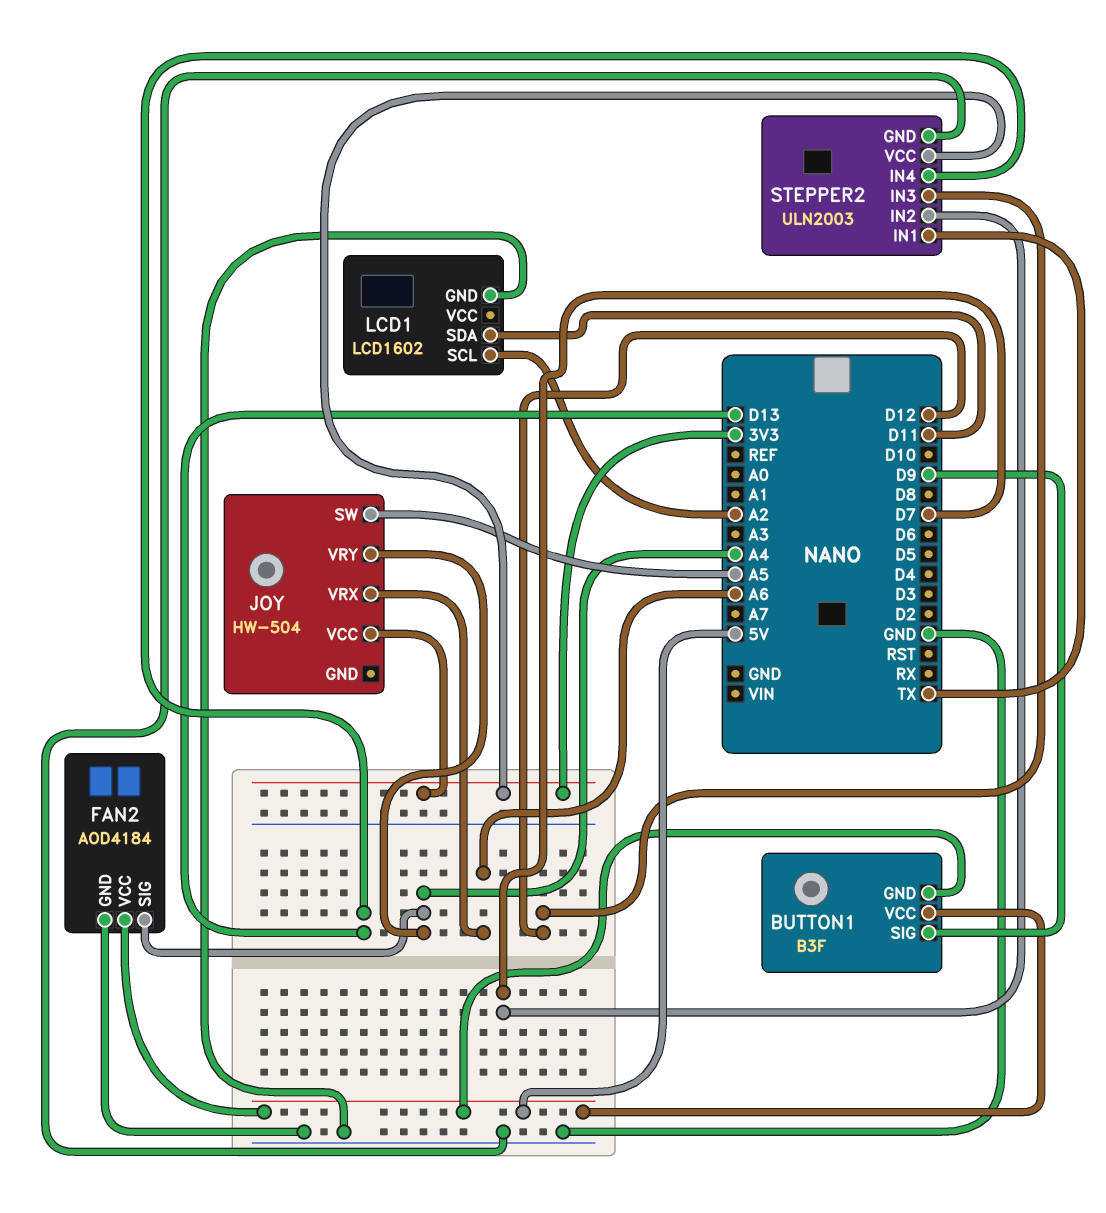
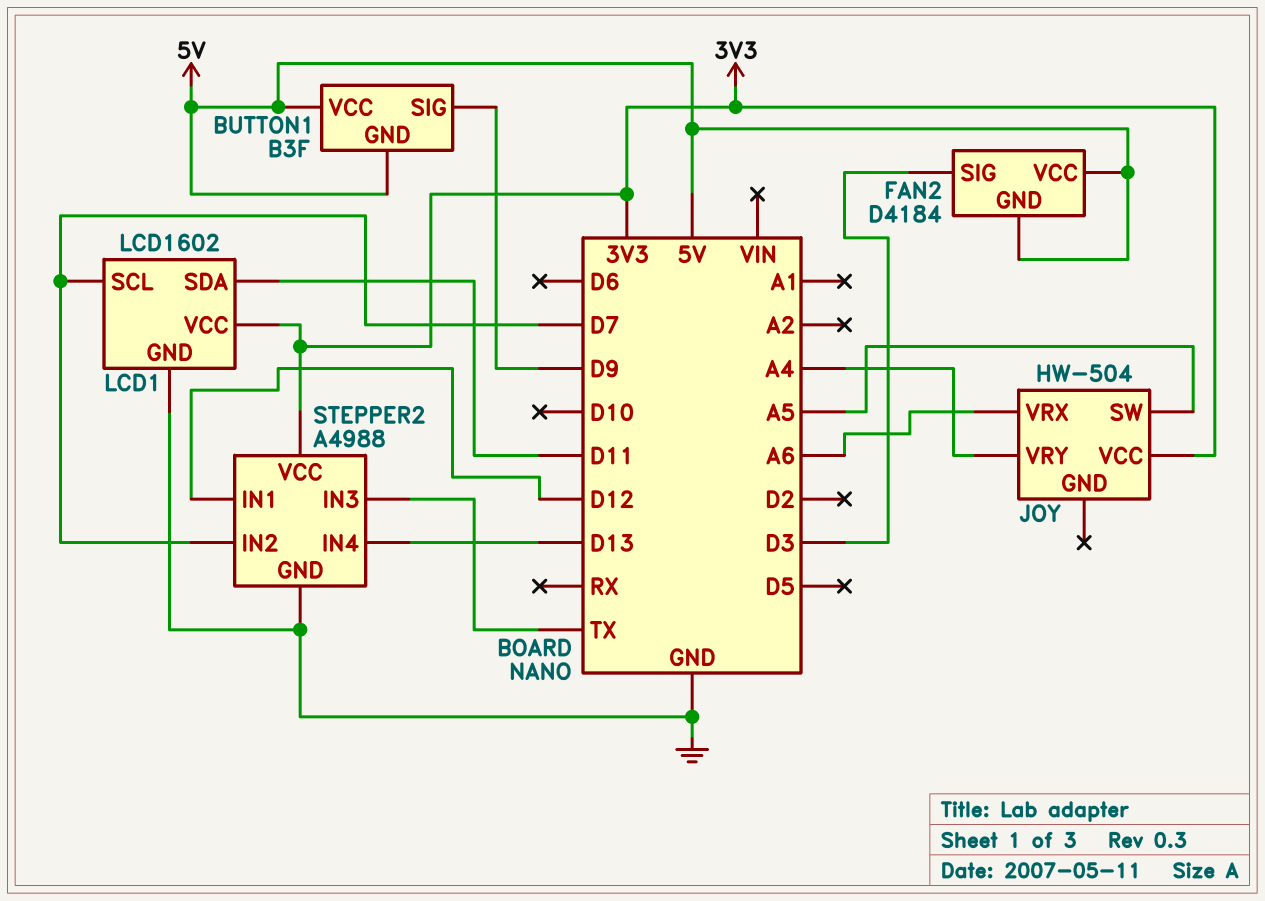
FAN2: AOD4184 -> D4184
FAN2 pin GND: GND -> 5V
FAN2 pin SIG: A4 -> D3
LCD1 pin SCL: A2 -> D7
LCD1 pin VCC: none -> 3V3
STEPPER2: ULN2003 -> A4988
STEPPER2 pin IN1: TX -> D12
STEPPER2 pin IN3: D12 -> TX

